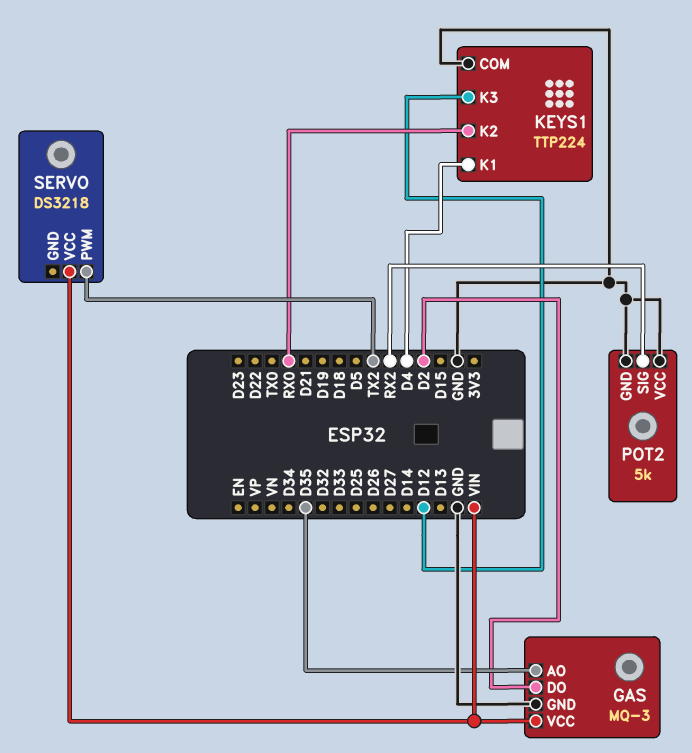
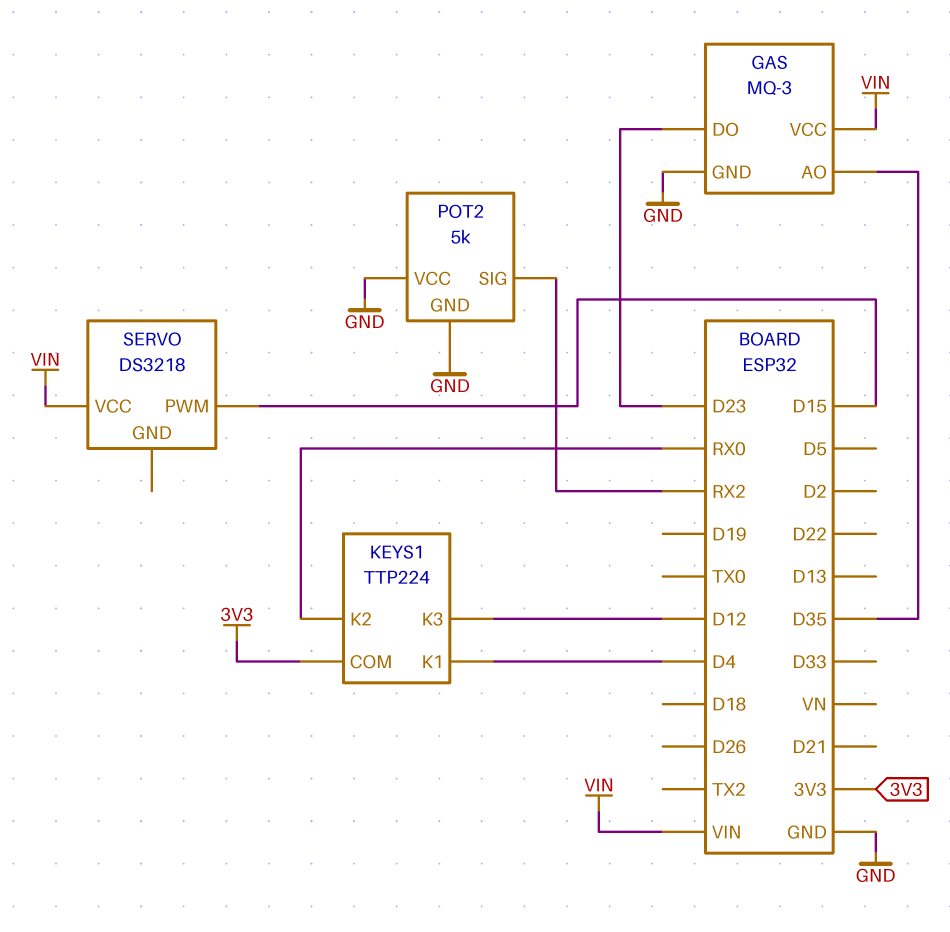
GAS pin DO: D2 -> D23
KEYS1 pin COM: GND -> 3V3
SERVO pin PWM: TX2 -> D15

